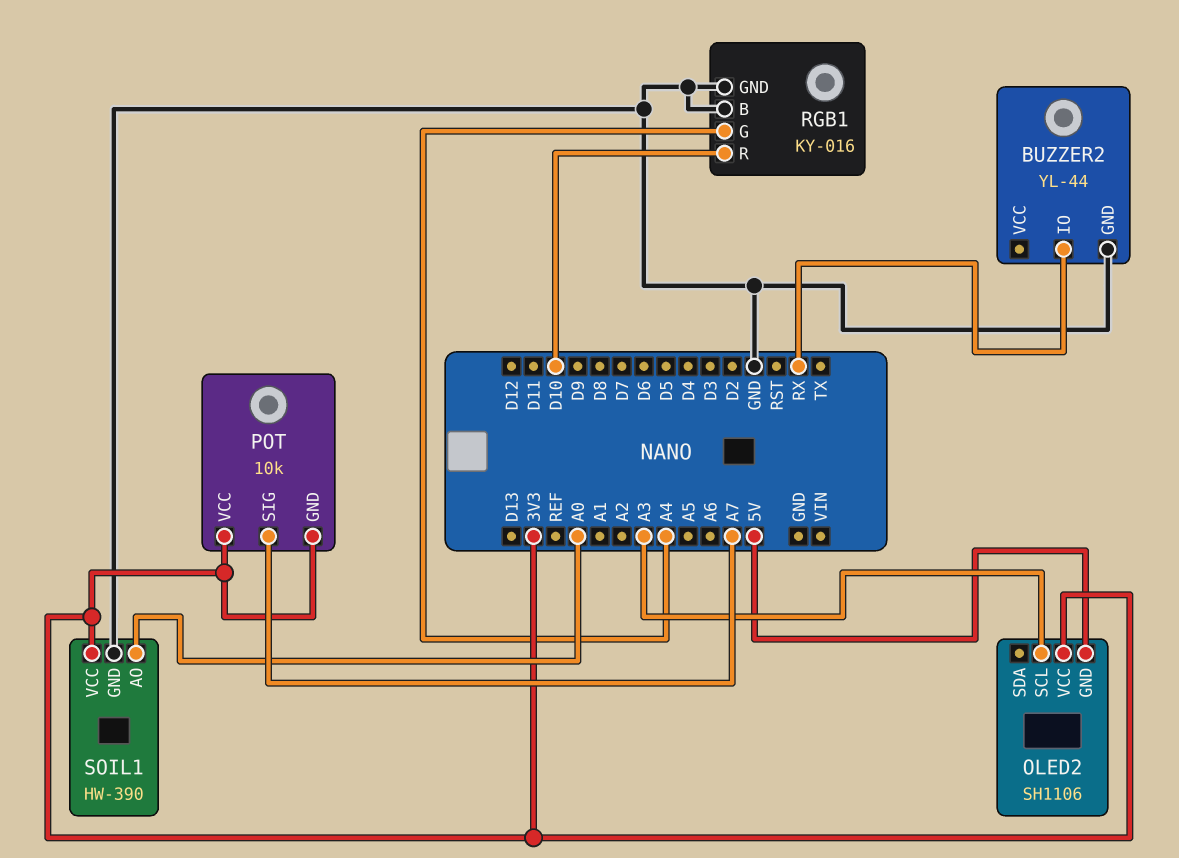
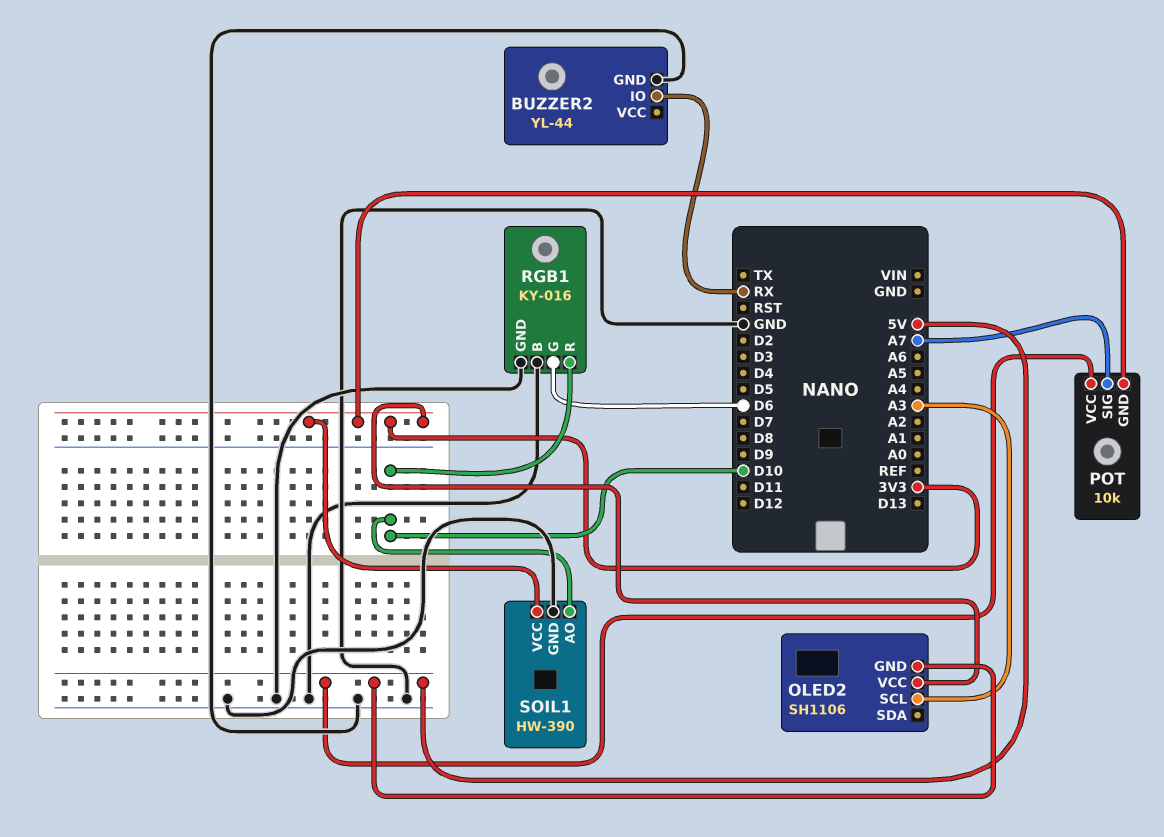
POT pin VCC: 3V3 -> 5V
RGB1 pin G: A4 -> D6
SOIL1 pin AO: A0 -> D10

